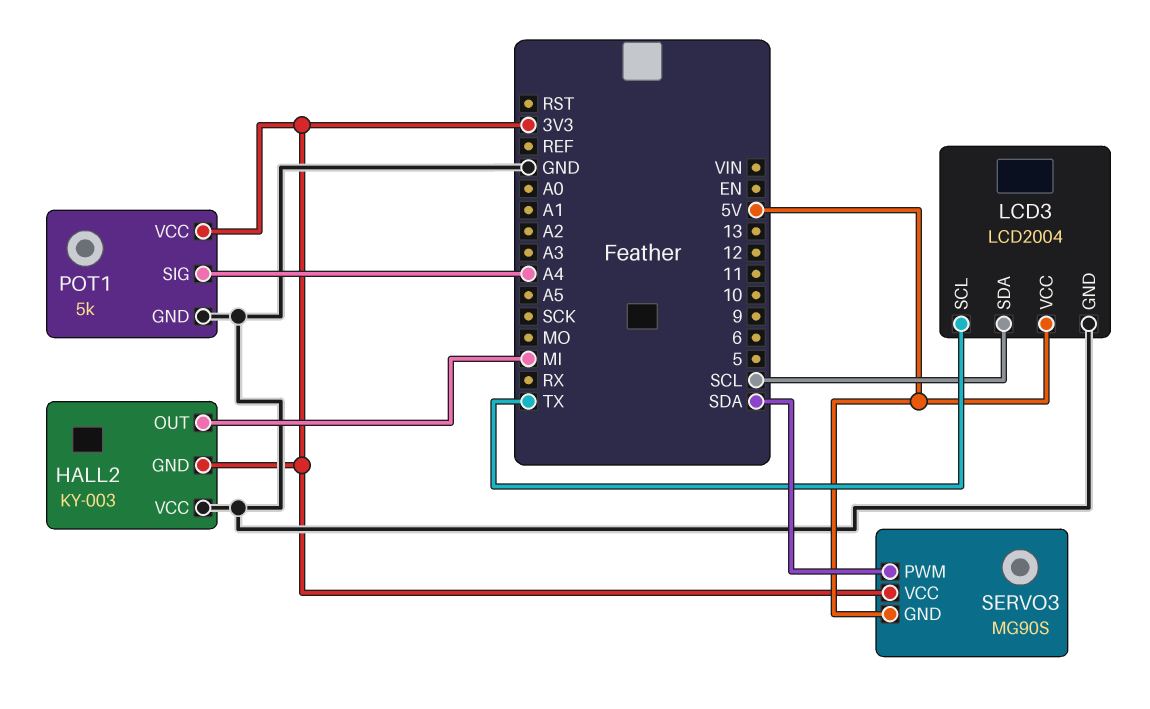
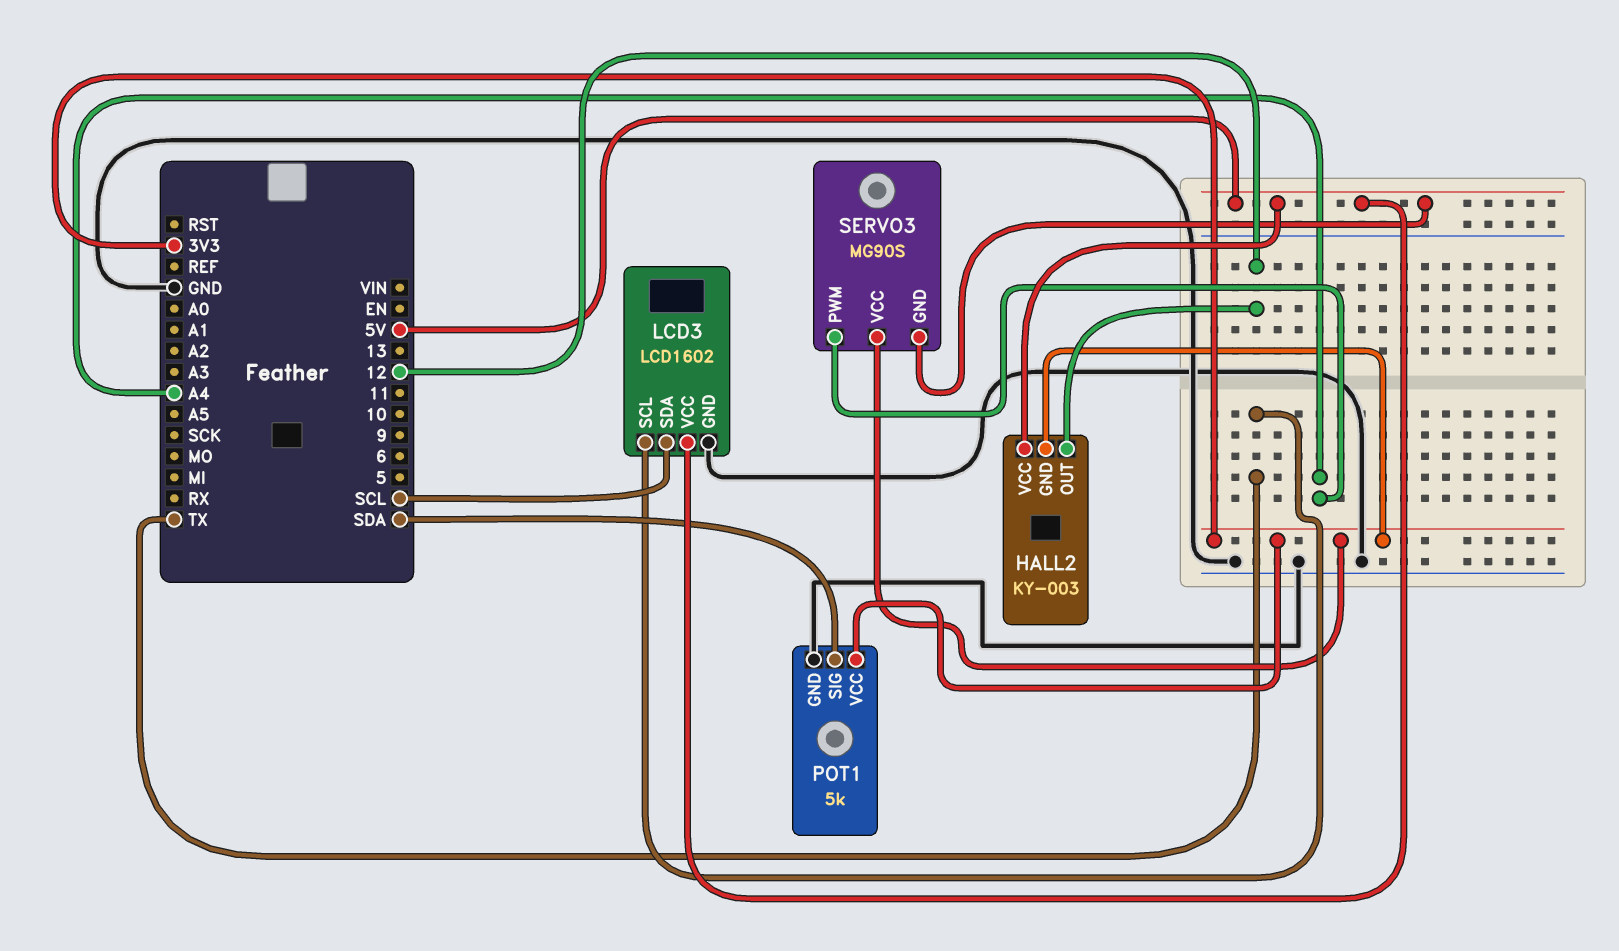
HALL2 pin OUT: MI -> 12
HALL2 pin VCC: GND -> 5V
LCD3: LCD2004 -> LCD1602
POT1 pin SIG: A4 -> SDA
SERVO3 pin PWM: SDA -> A4

